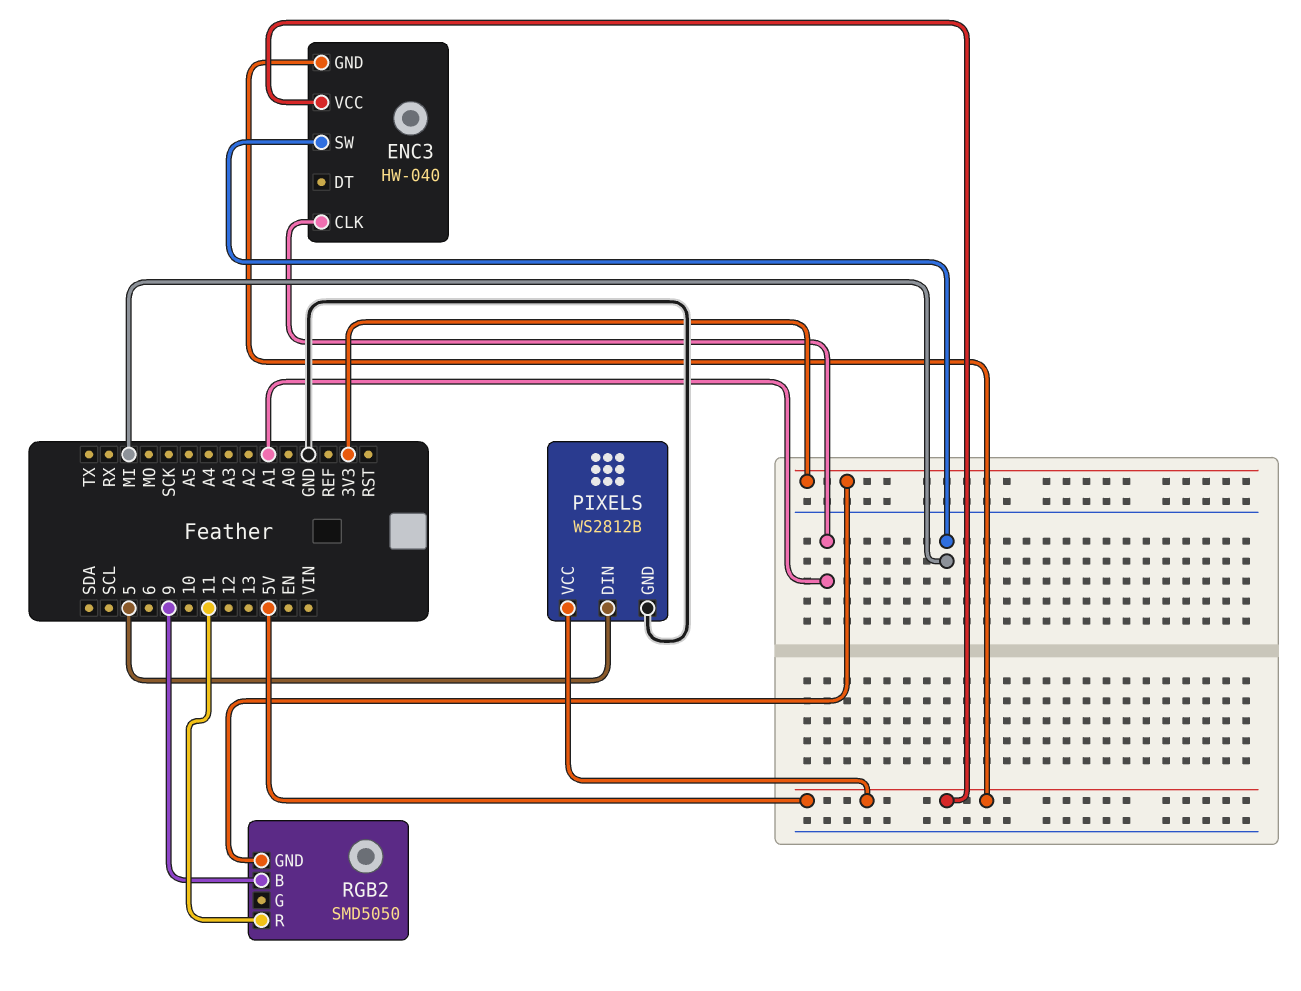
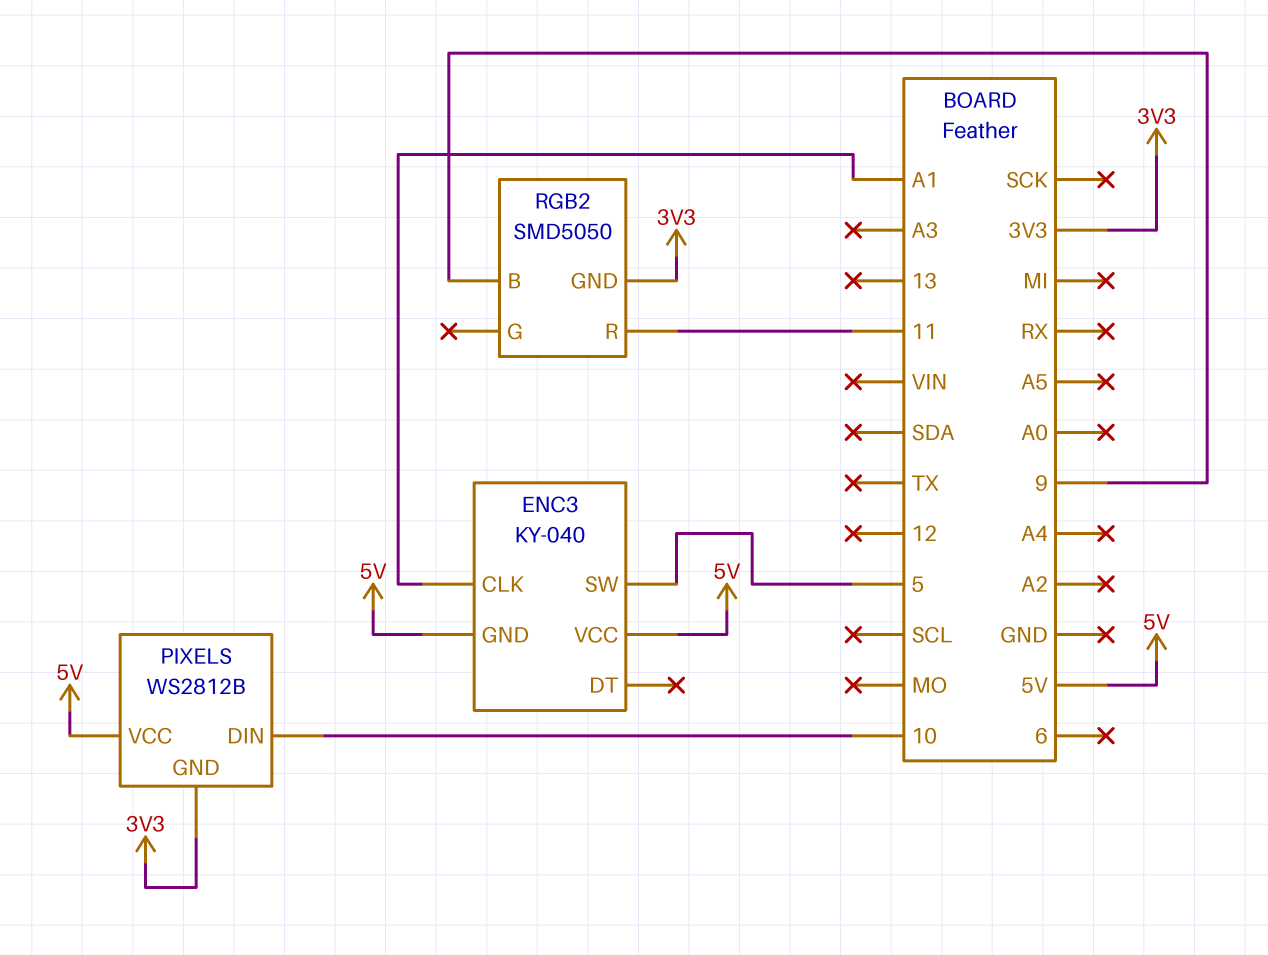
ENC3: HW-040 -> KY-040
ENC3 pin SW: MI -> 5
PIXELS pin DIN: 5 -> 10
PIXELS pin GND: GND -> 3V3

